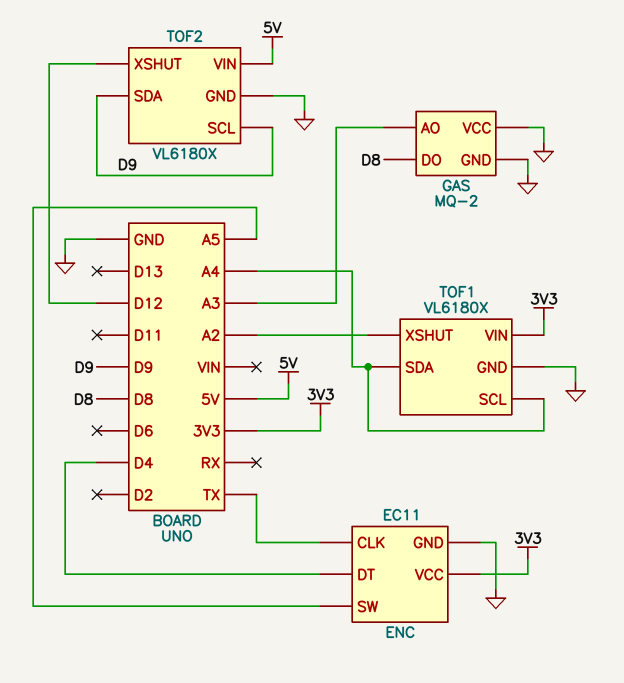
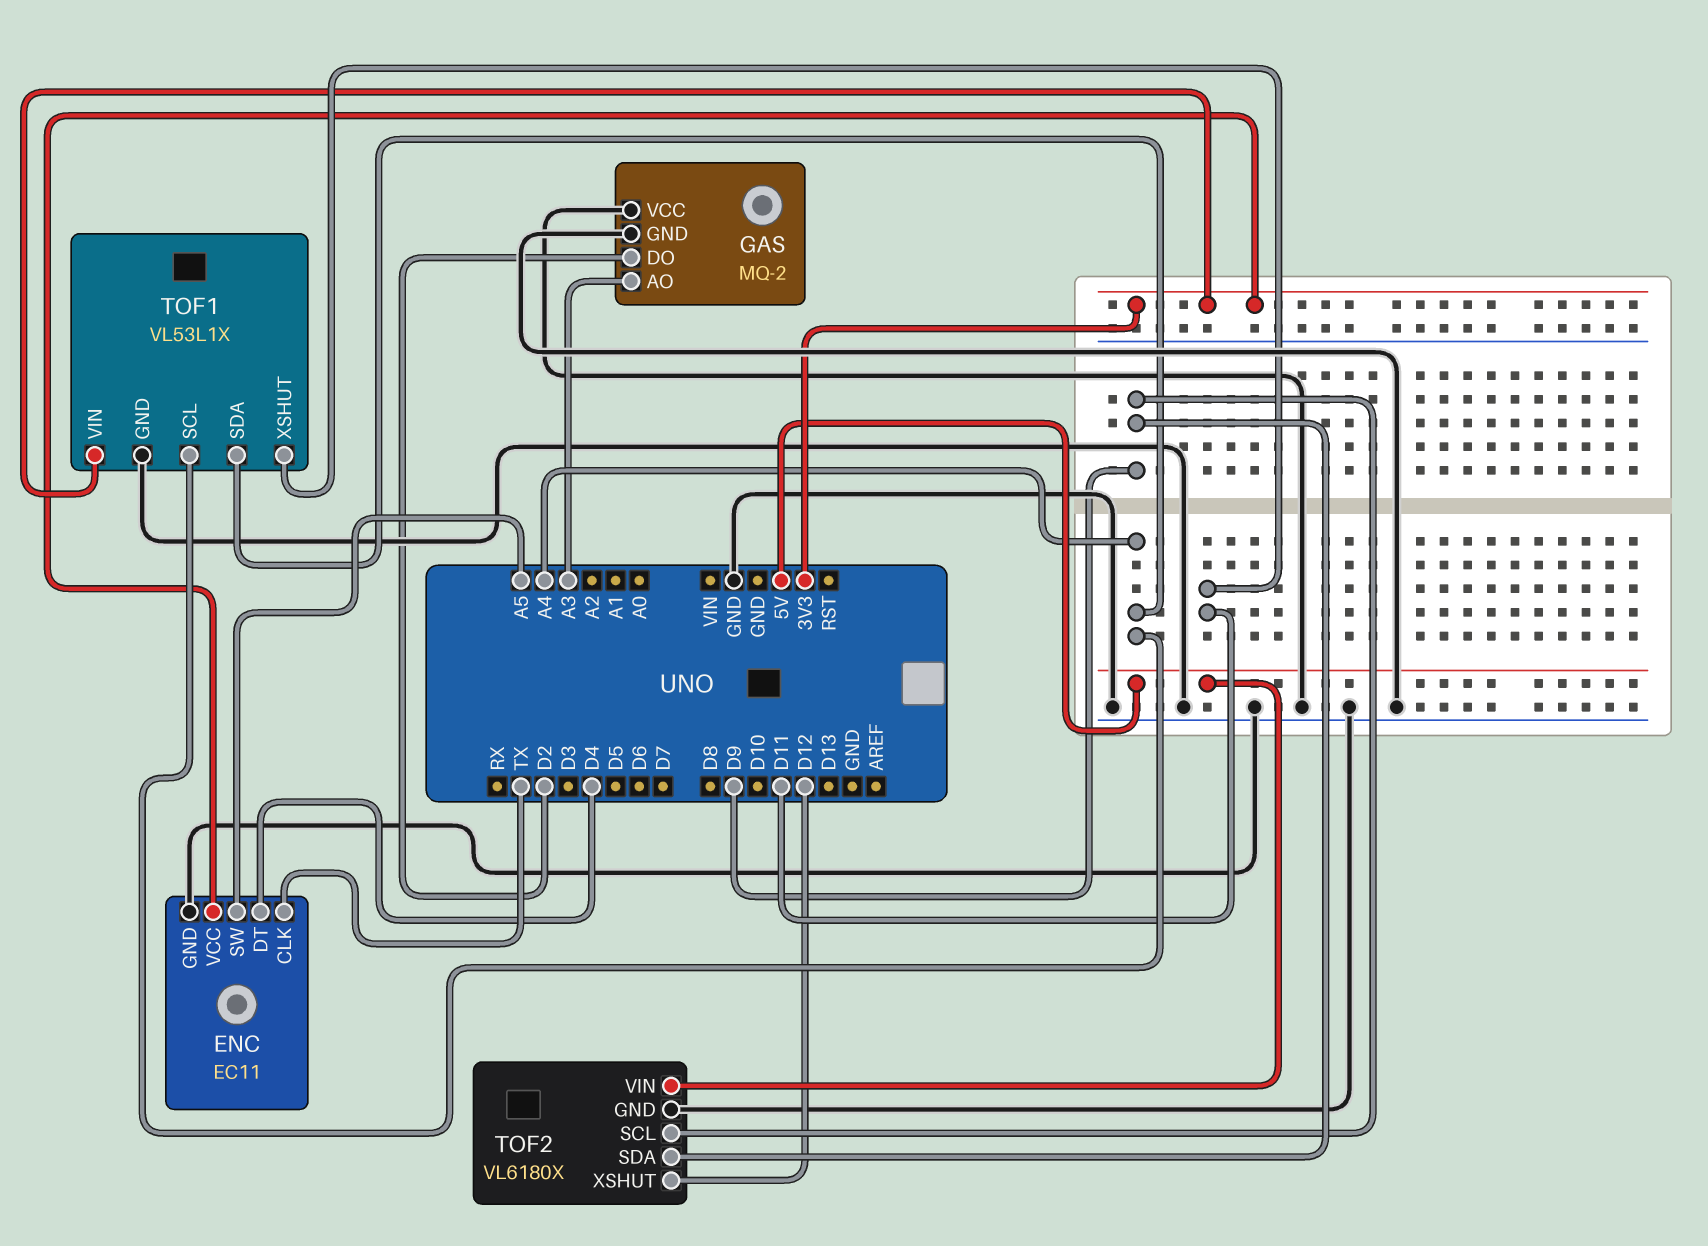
GAS pin DO: D8 -> D2
TOF1: VL6180X -> VL53L1X
TOF1 pin XSHUT: A2 -> D11

